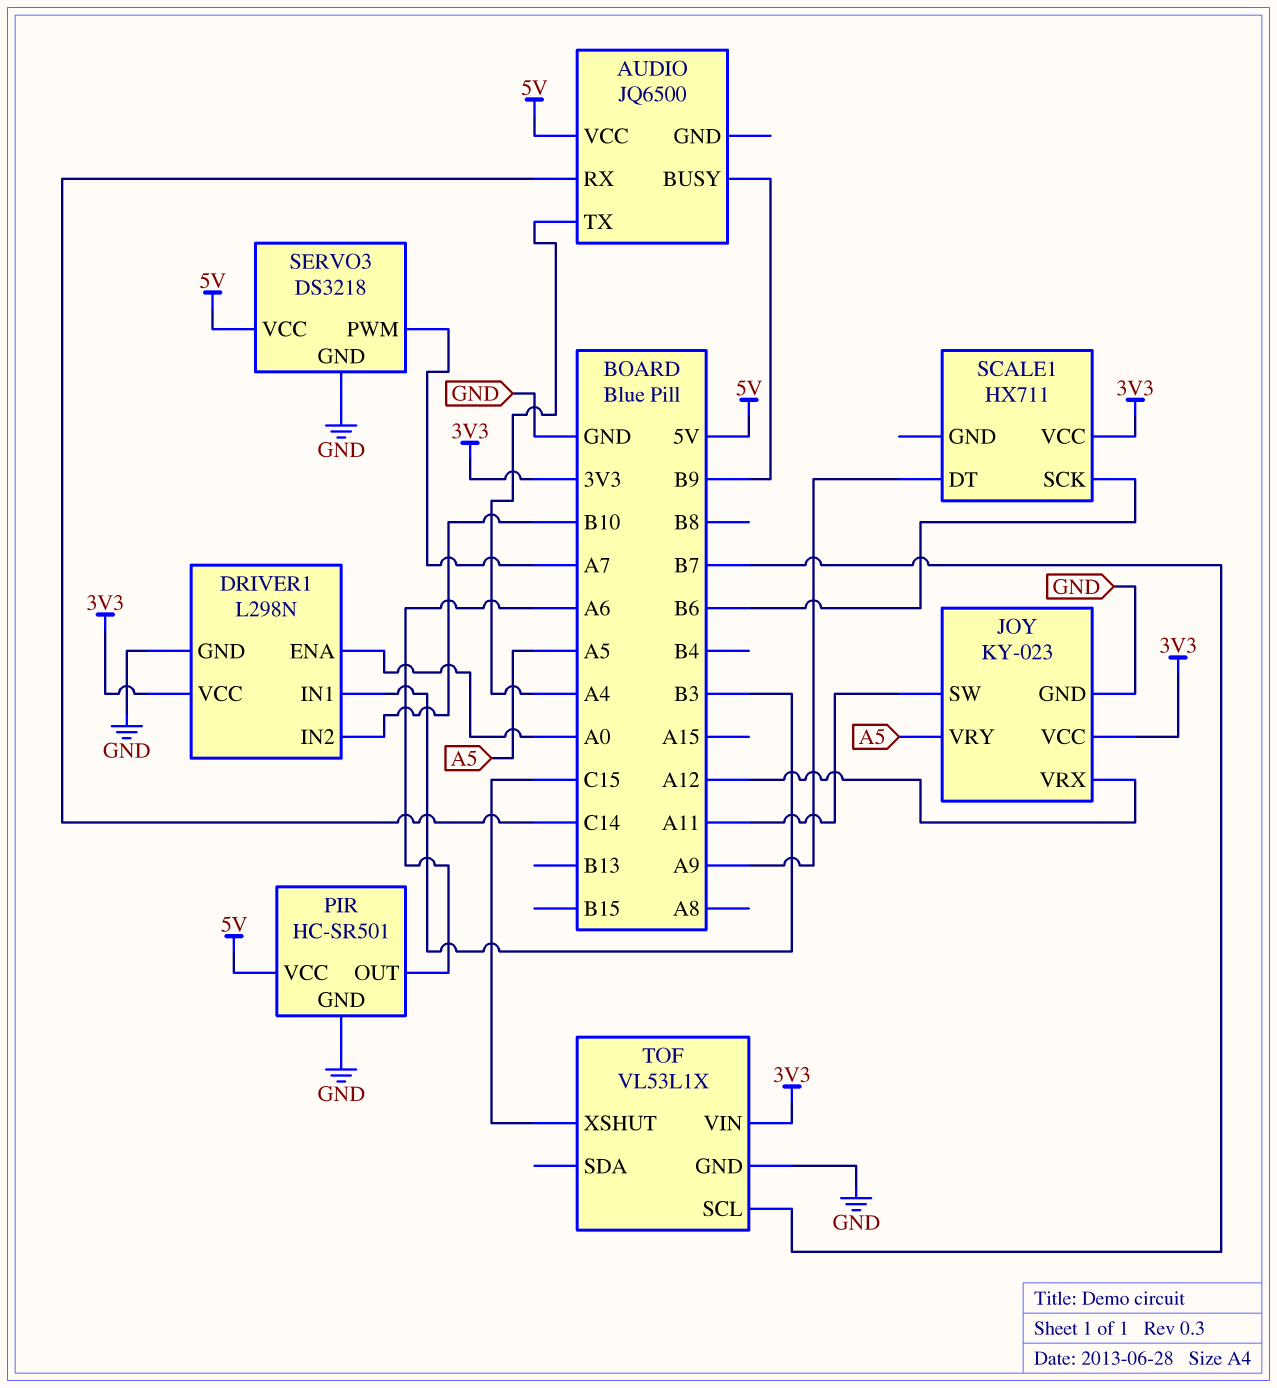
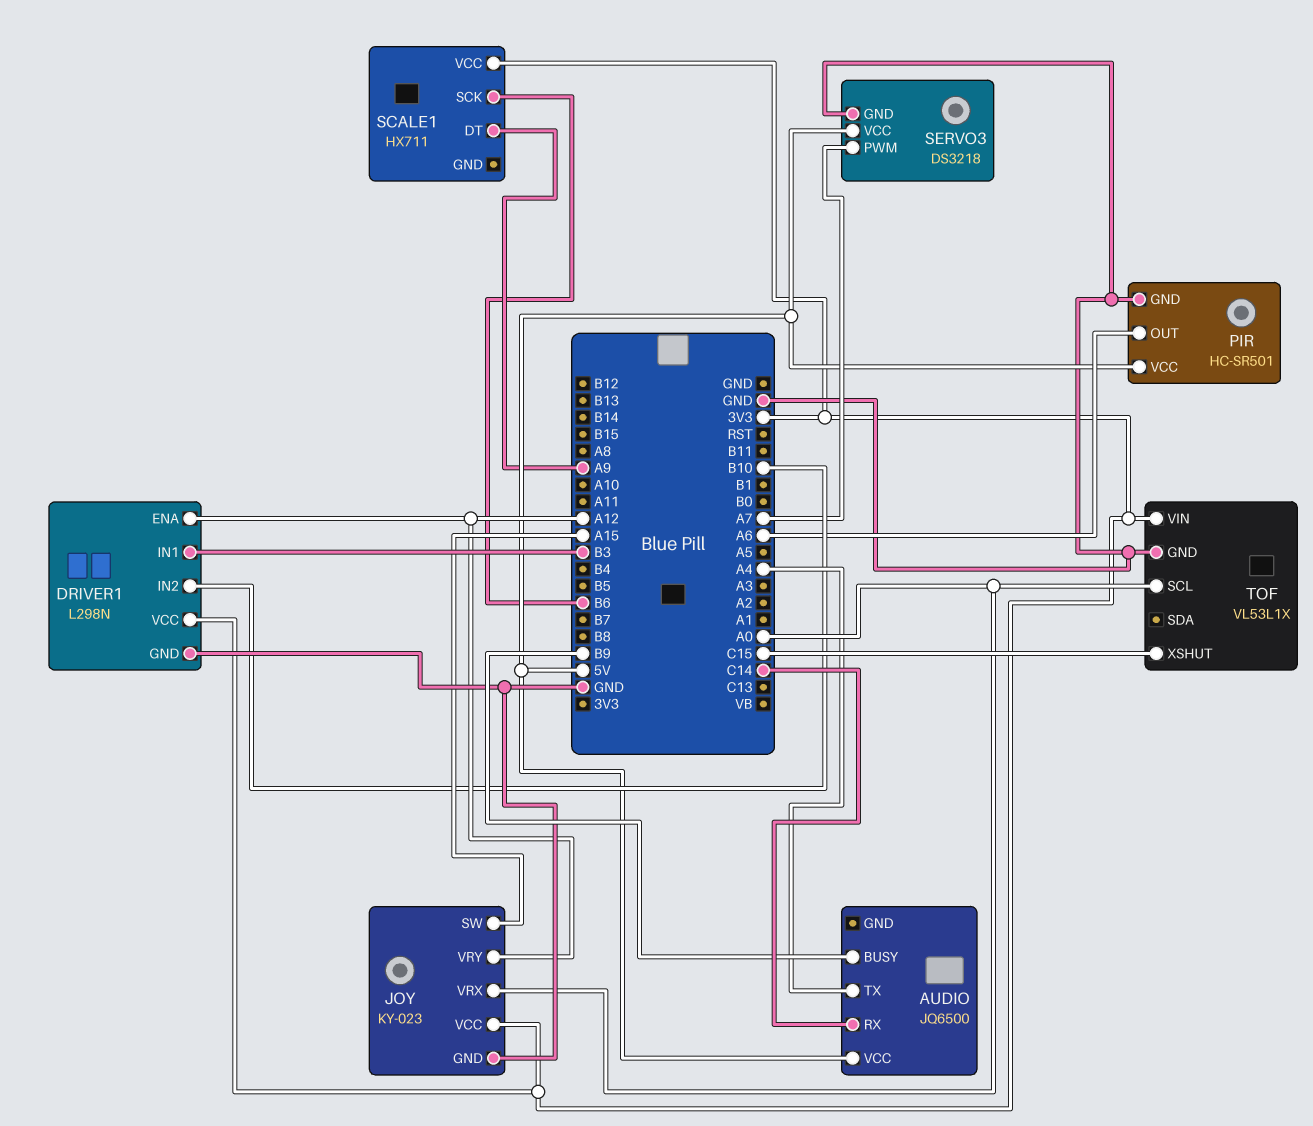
DRIVER1 pin ENA: A0 -> A12
JOY pin SW: A11 -> A15
JOY pin VRX: A12 -> A0
JOY pin VRY: A5 -> A12
TOF pin SCL: B7 -> A0

